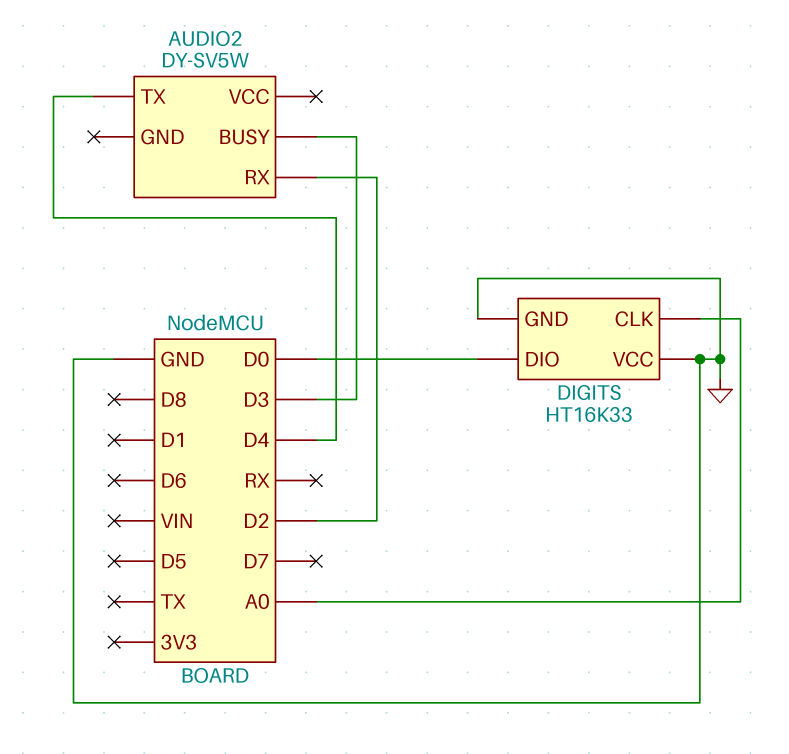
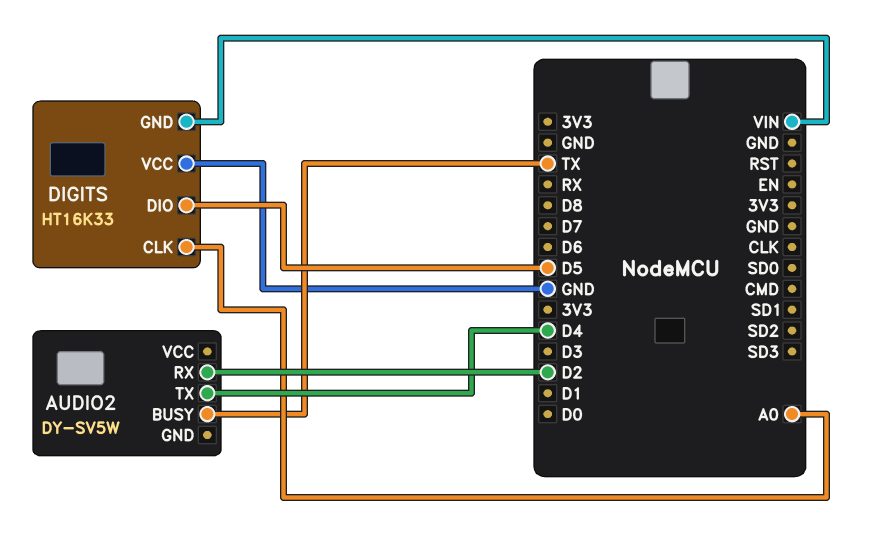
AUDIO2 pin BUSY: D3 -> TX
DIGITS pin DIO: D0 -> D5
DIGITS pin GND: GND -> VIN

